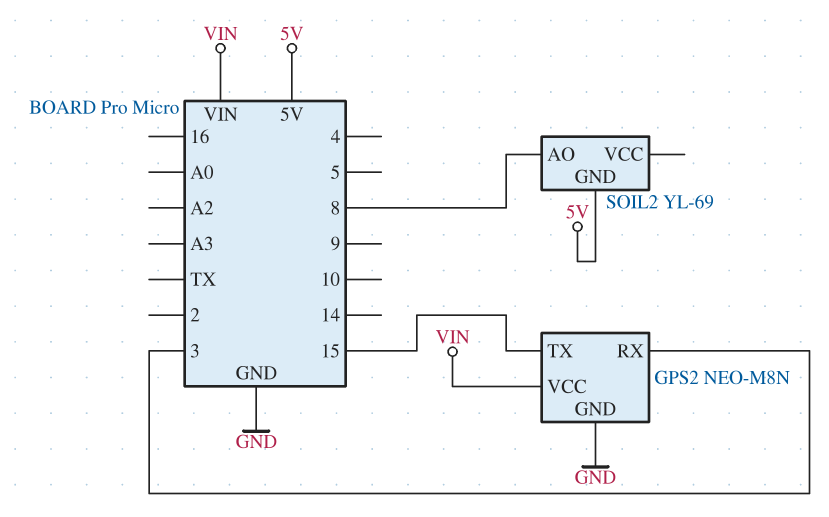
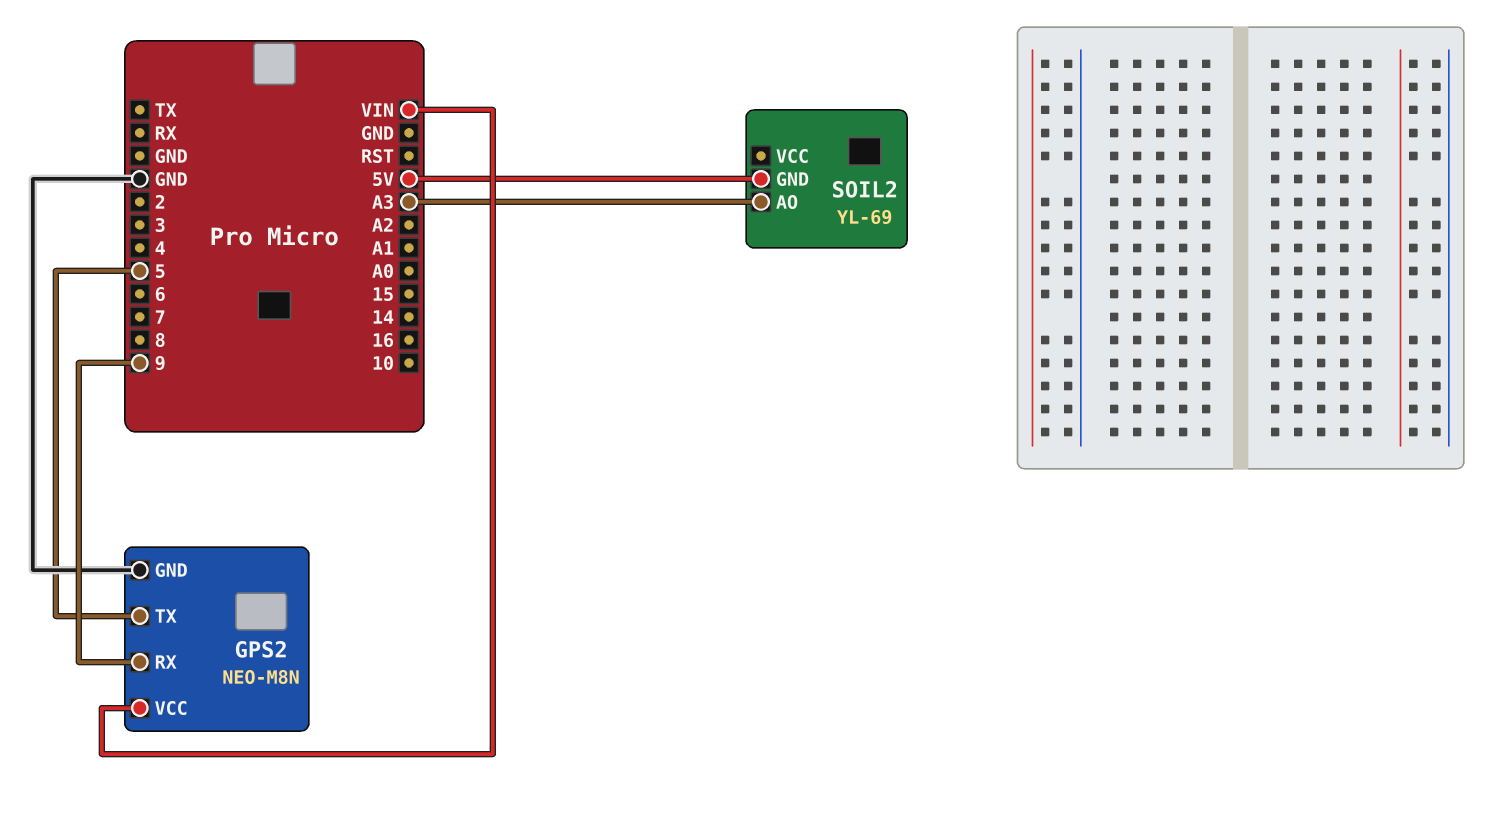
GPS2 pin RX: 3 -> 9
GPS2 pin TX: 15 -> 5
SOIL2 pin AO: 8 -> A3

